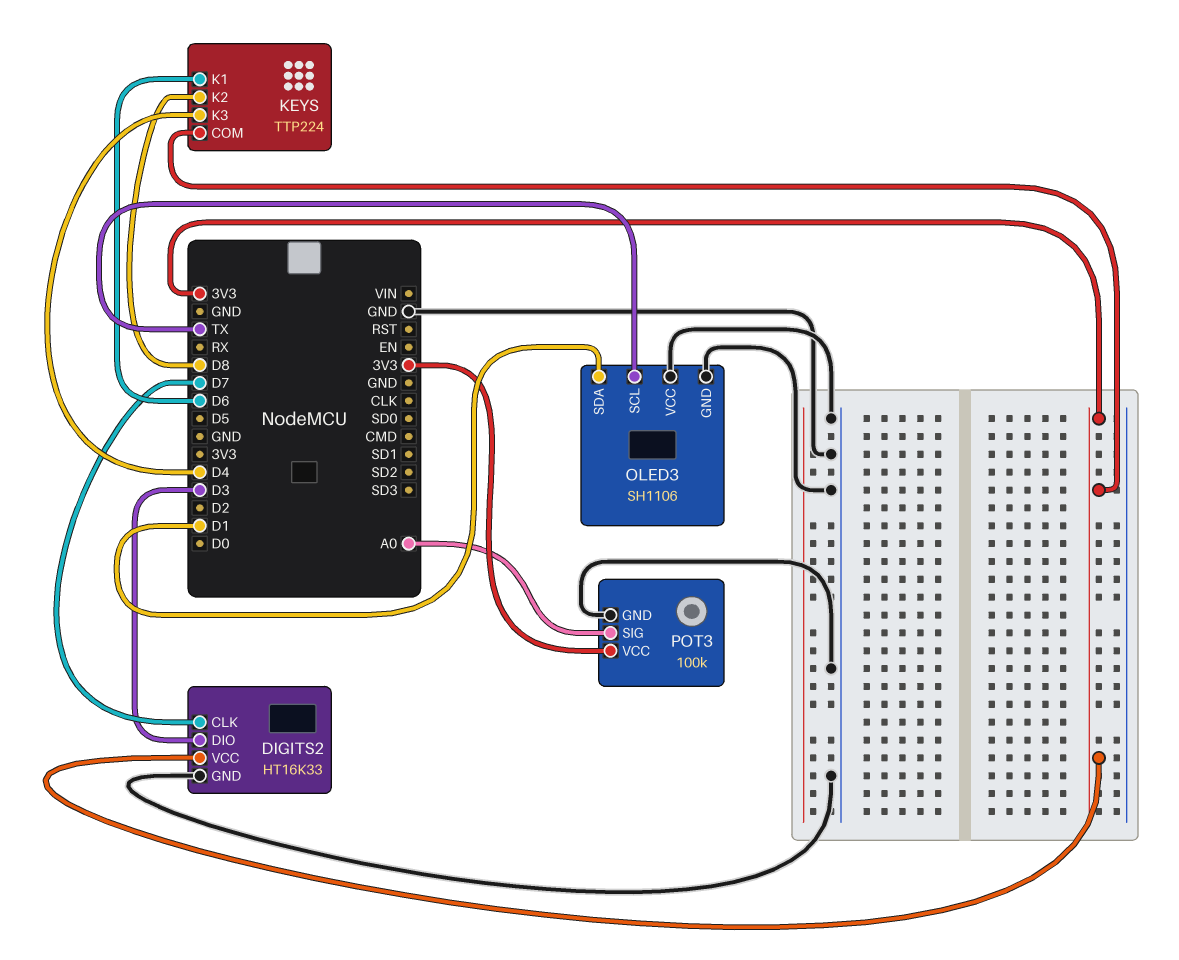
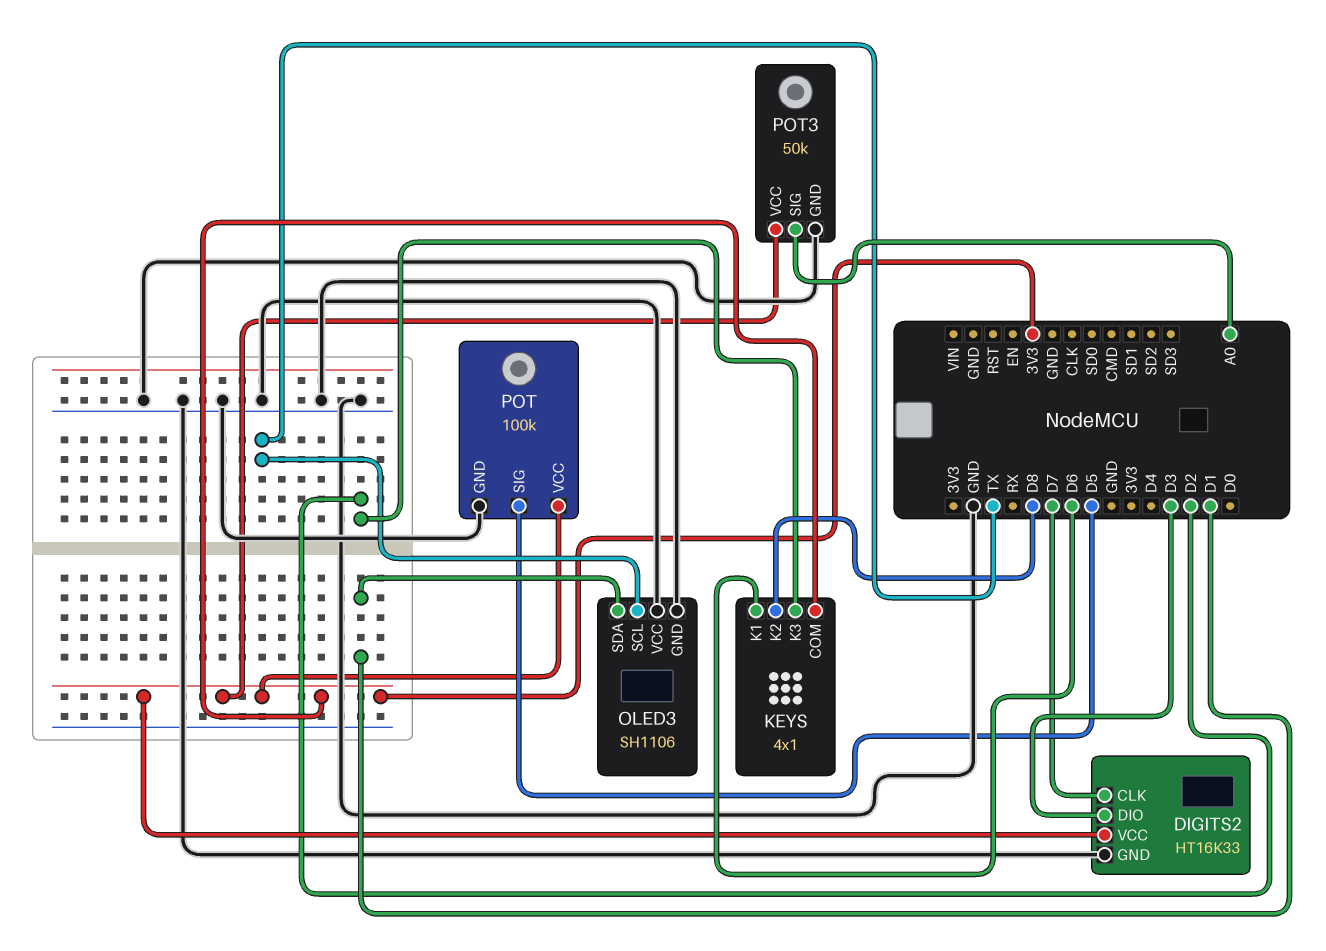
KEYS: TTP224 -> 4x1
KEYS pin K3: D4 -> D2
POT: none -> 100k
POT pin GND: none -> GND
POT pin SIG: none -> D5
POT pin VCC: none -> 3V3
POT3: 100k -> 50k

